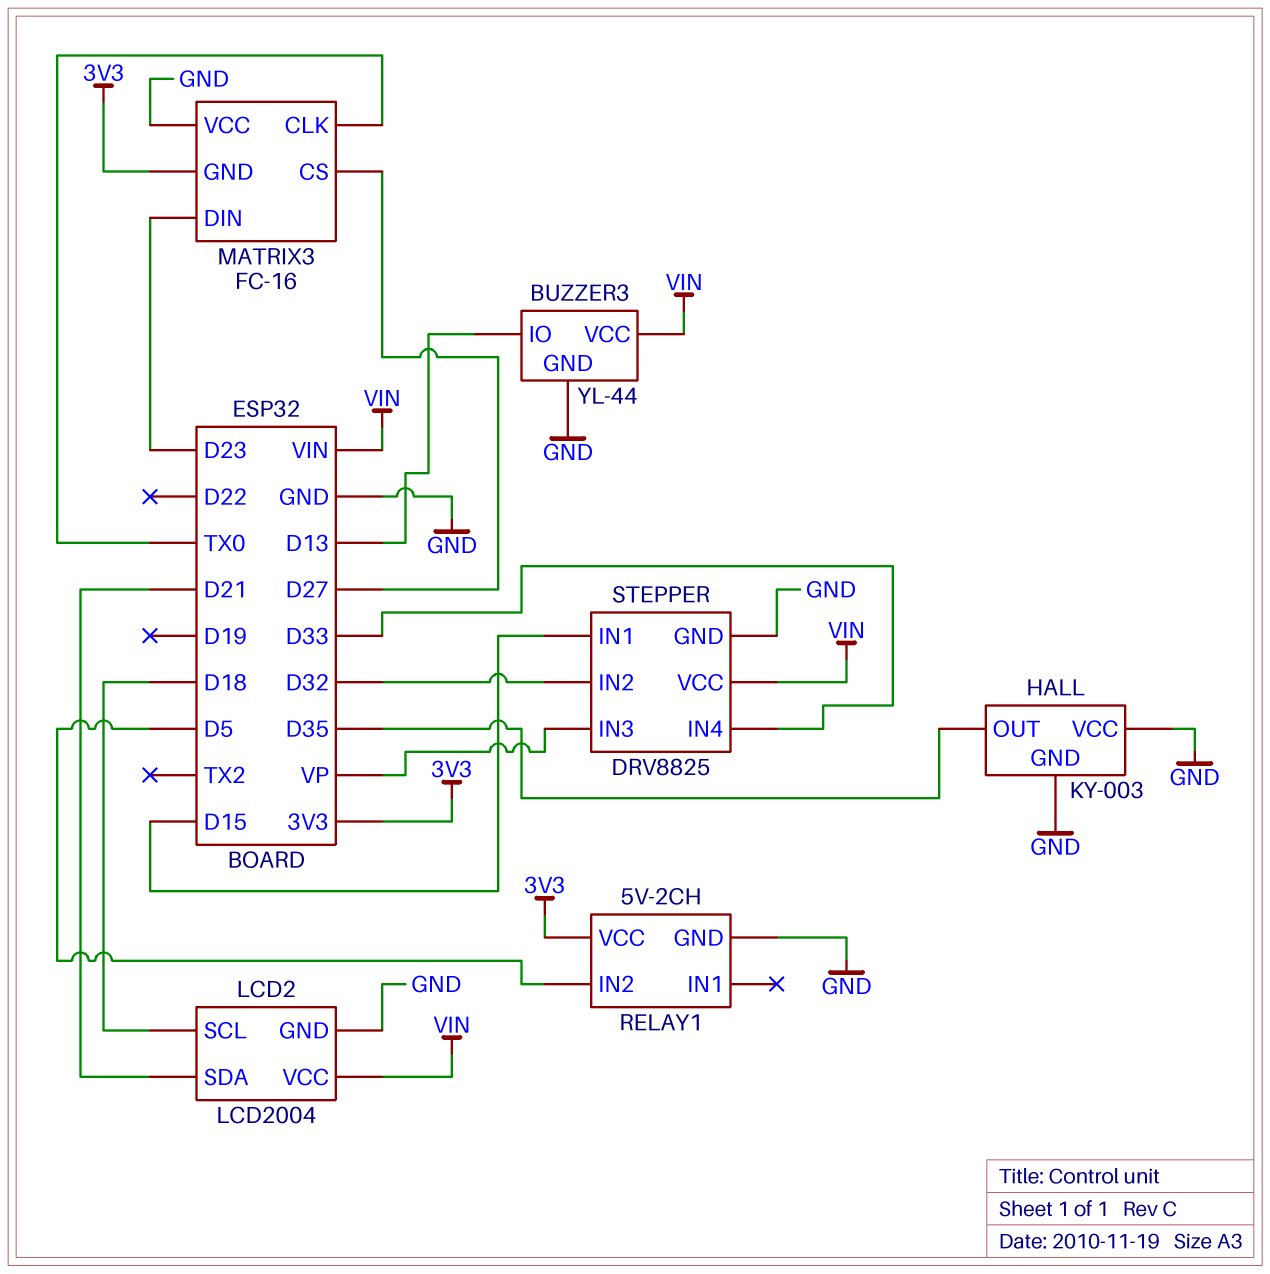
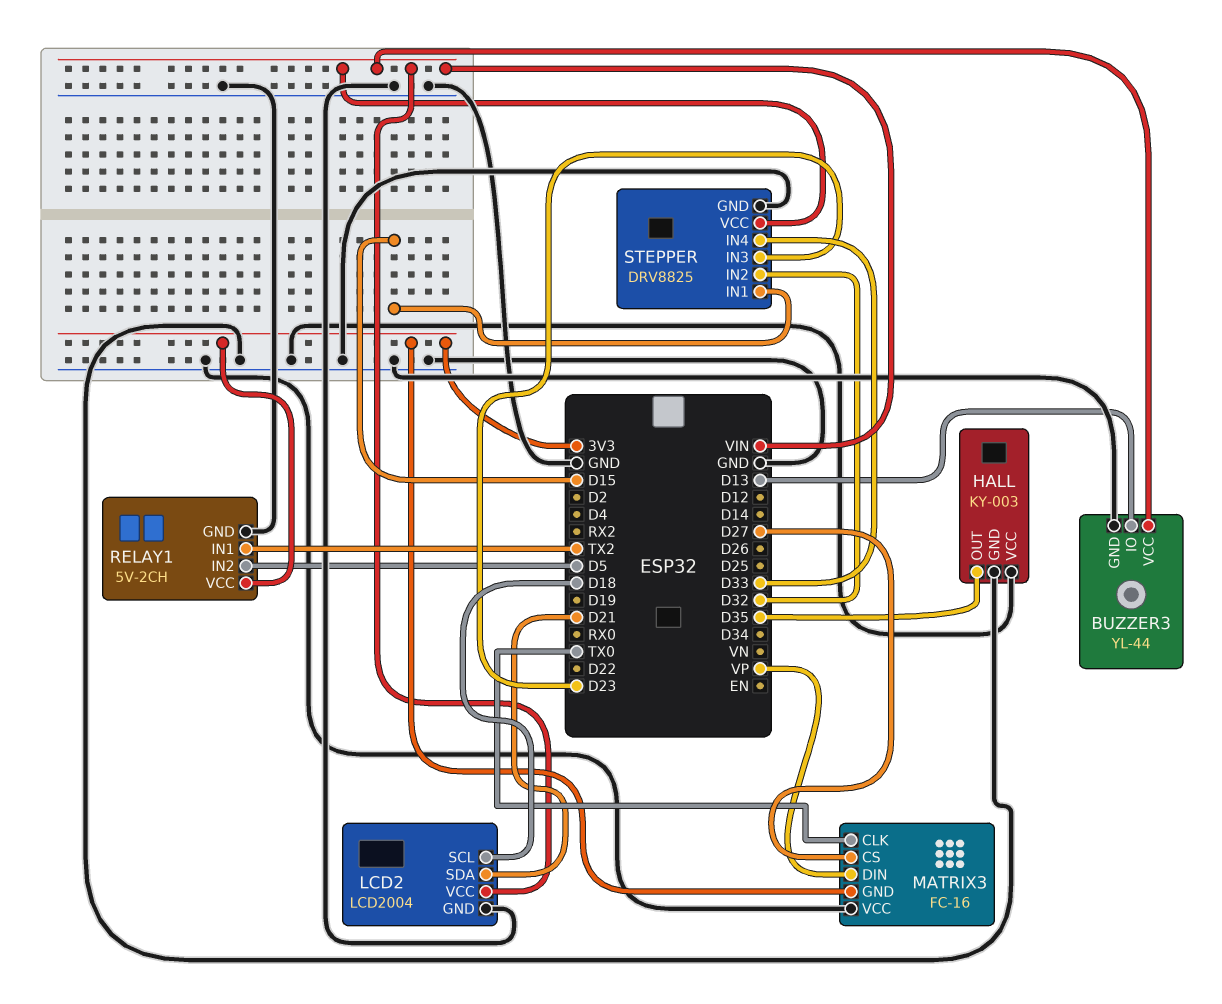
MATRIX3 pin DIN: D23 -> VP
RELAY1 pin IN1: none -> TX2
STEPPER pin IN3: VP -> D23

